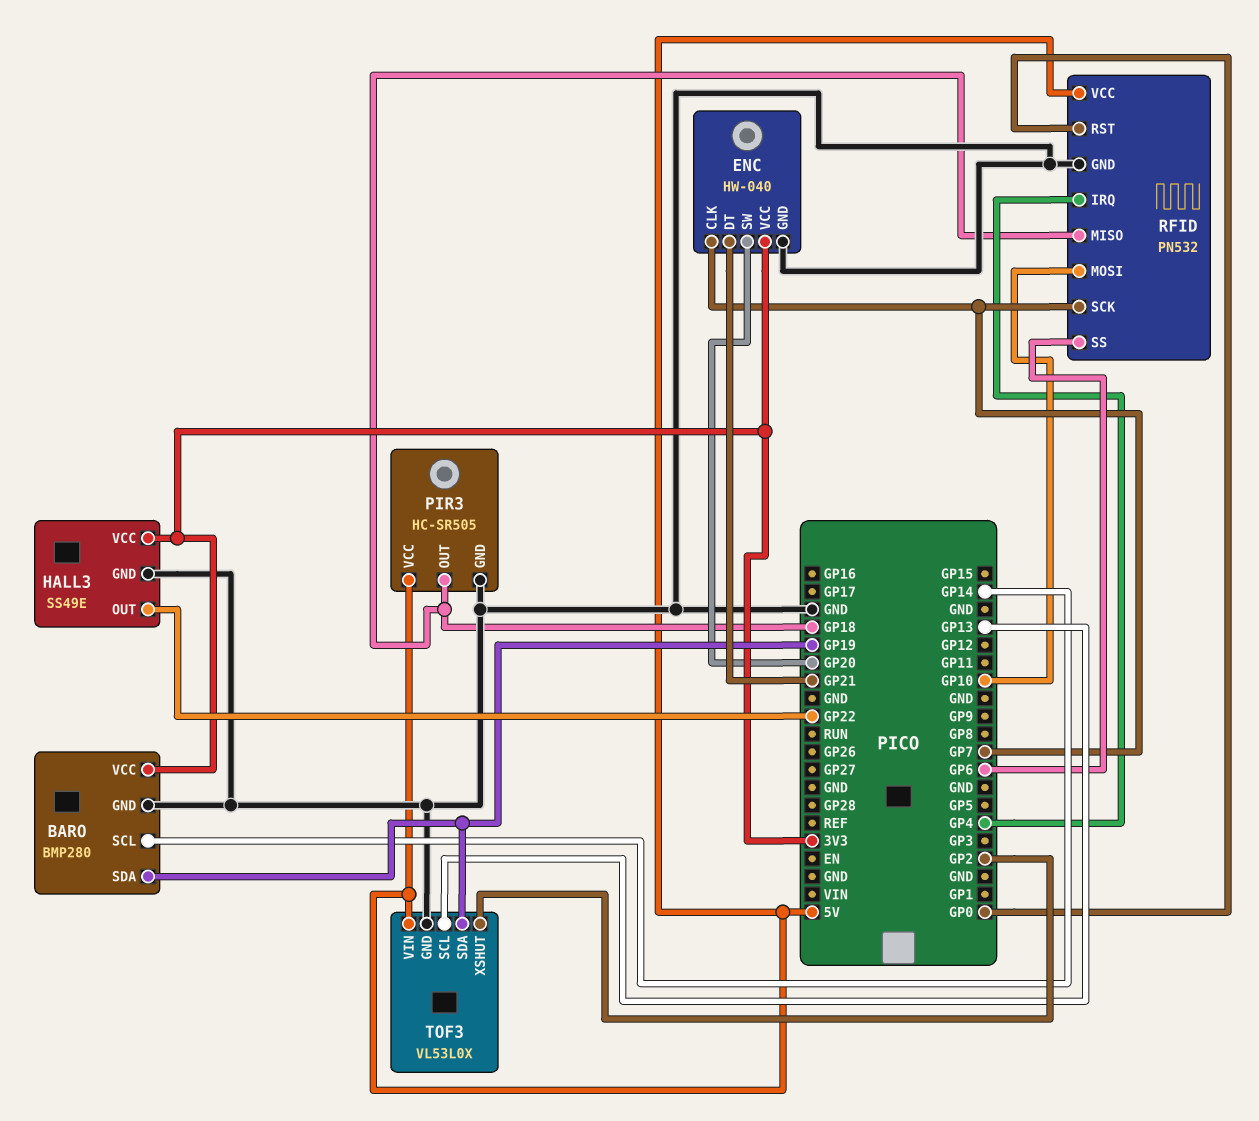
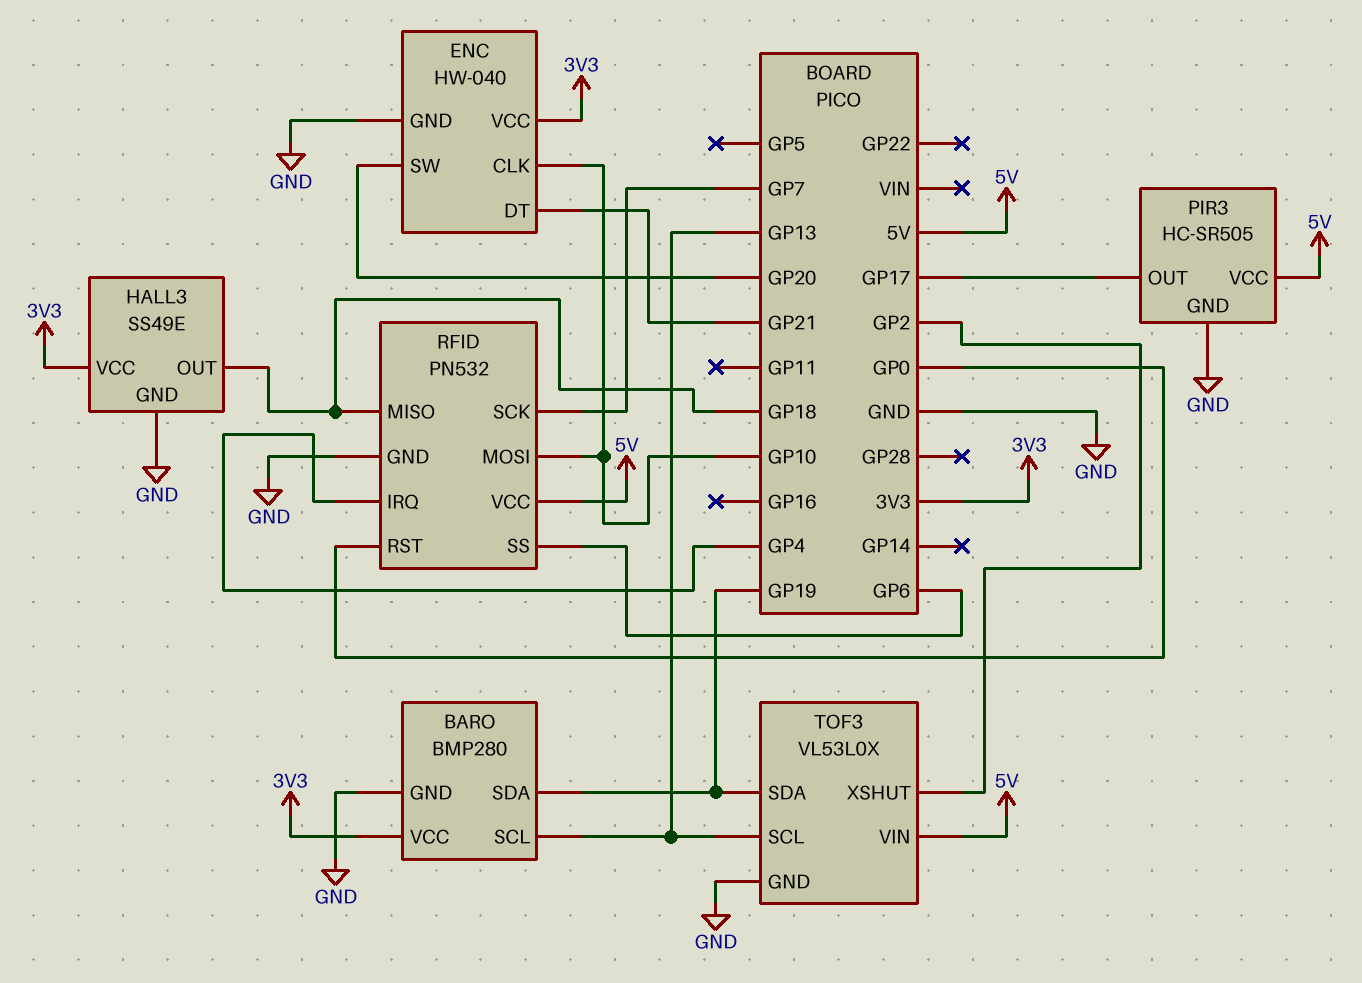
BARO pin SCL: GP14 -> GP13
ENC pin CLK: GP7 -> GP10
HALL3 pin OUT: GP22 -> GP18
PIR3 pin OUT: GP18 -> GP17

